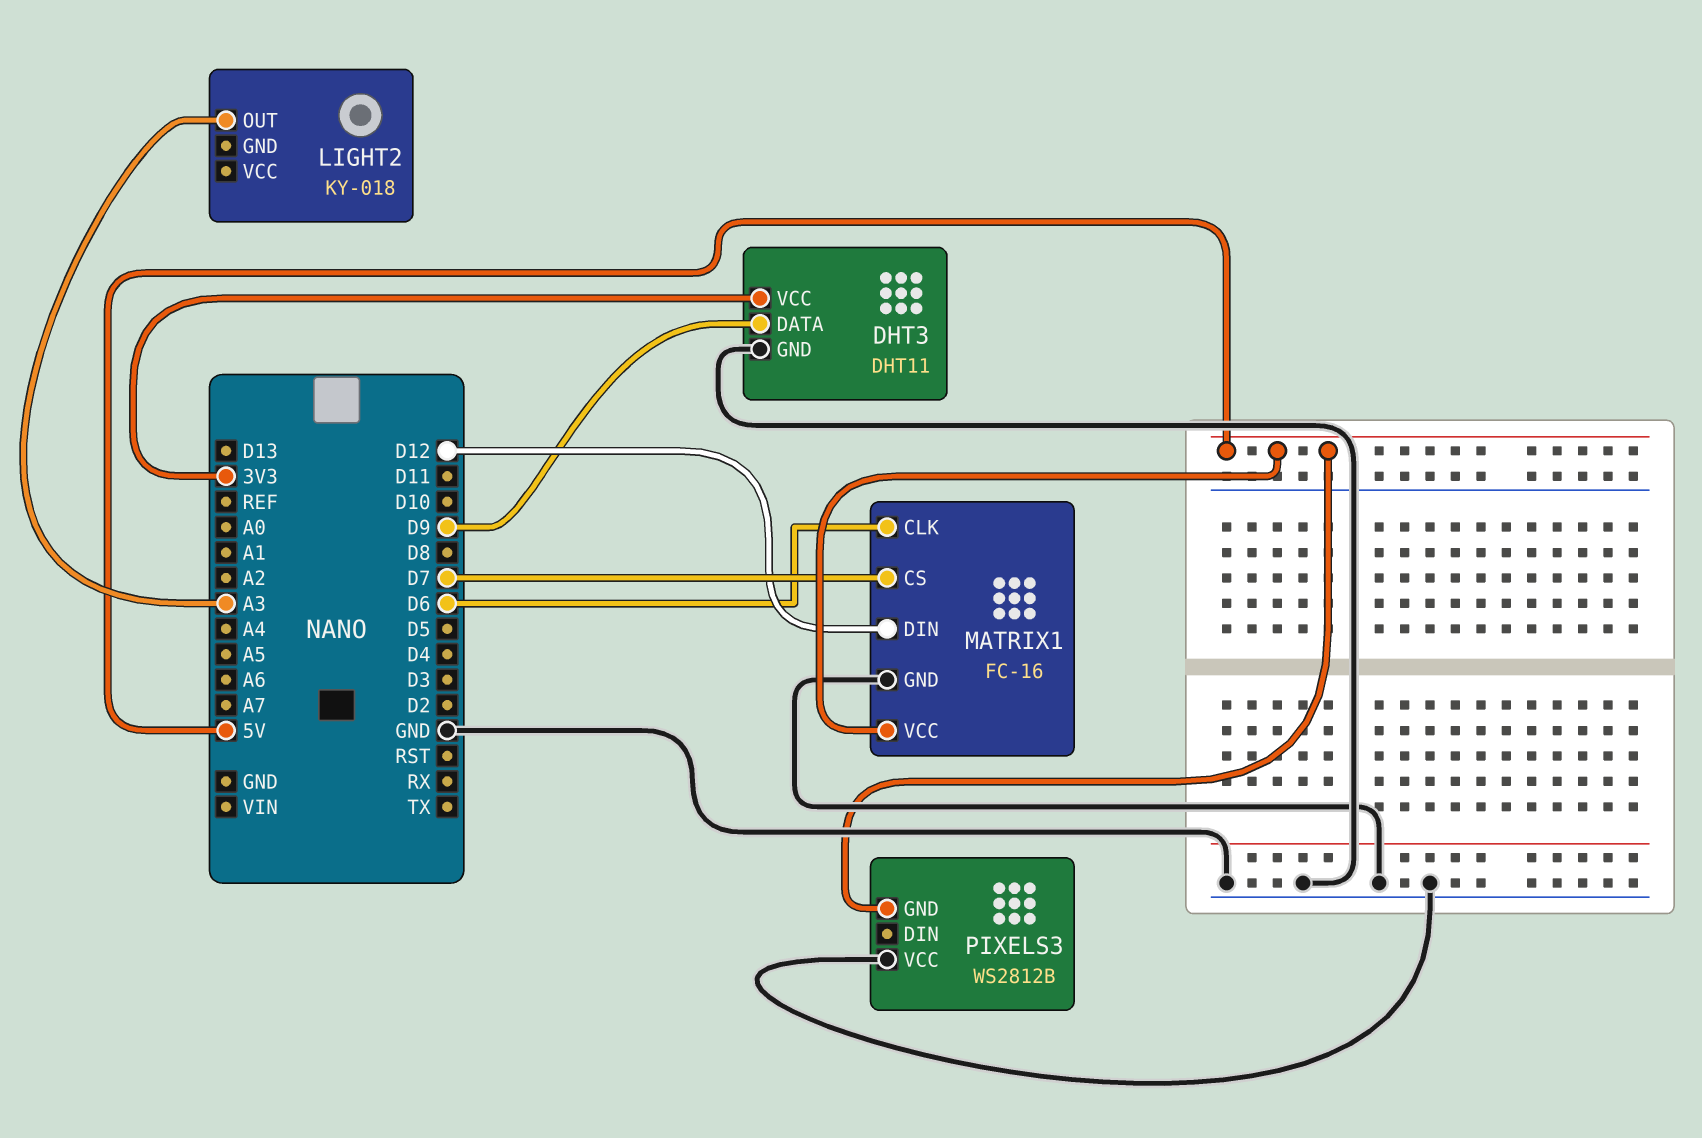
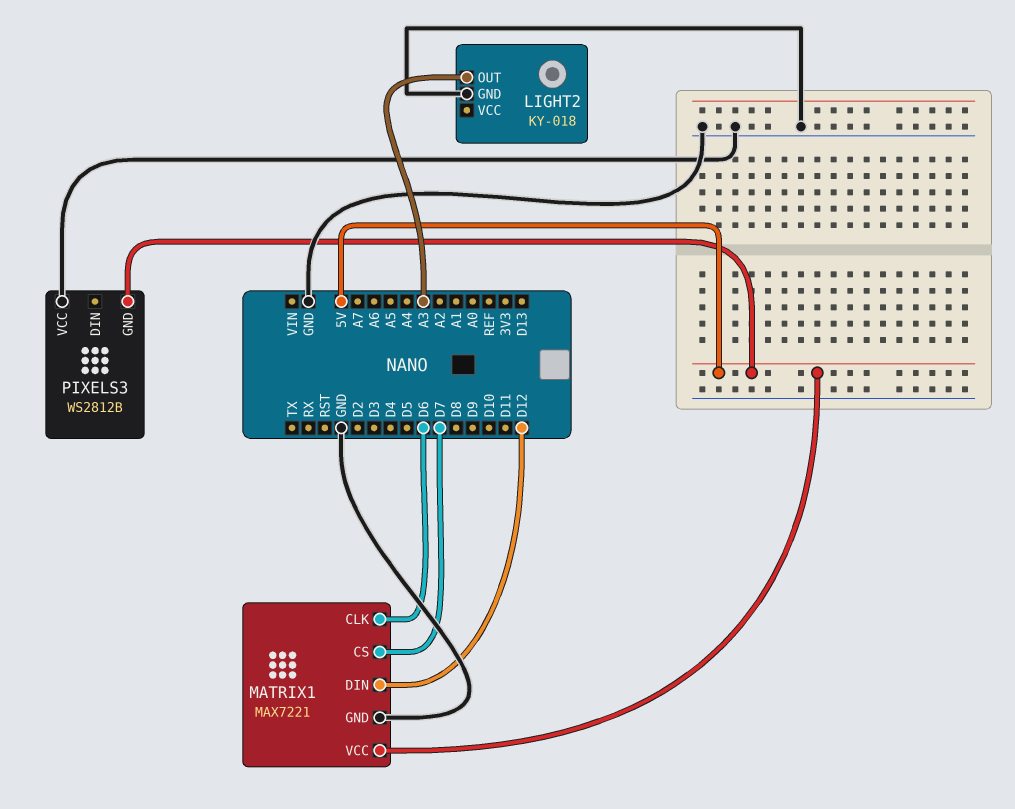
DHT3: DHT11 -> none
DHT3 pin DATA: D9 -> none
DHT3 pin GND: GND -> none
DHT3 pin VCC: 3V3 -> none
LIGHT2 pin GND: none -> GND
MATRIX1: FC-16 -> MAX7221

